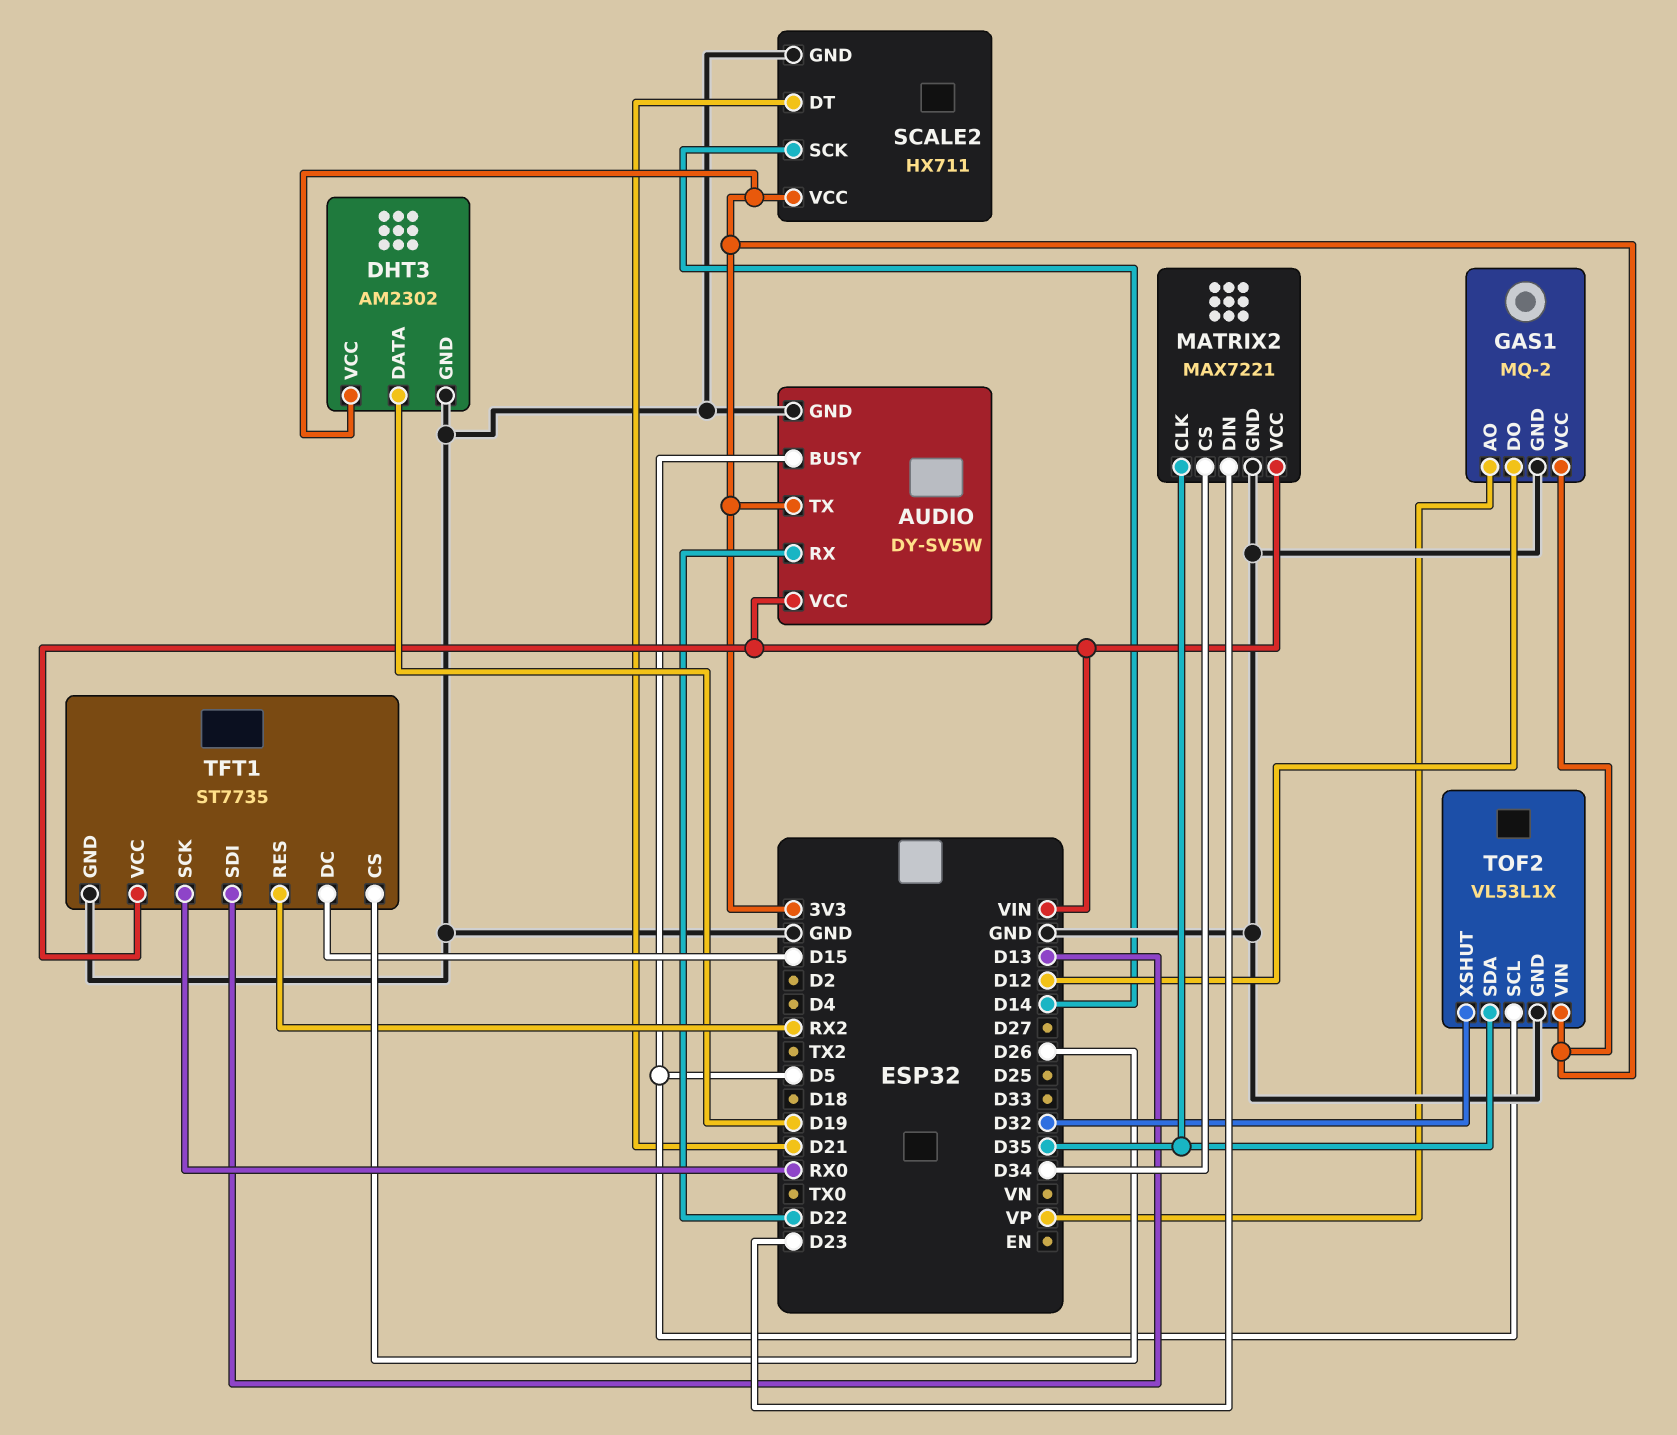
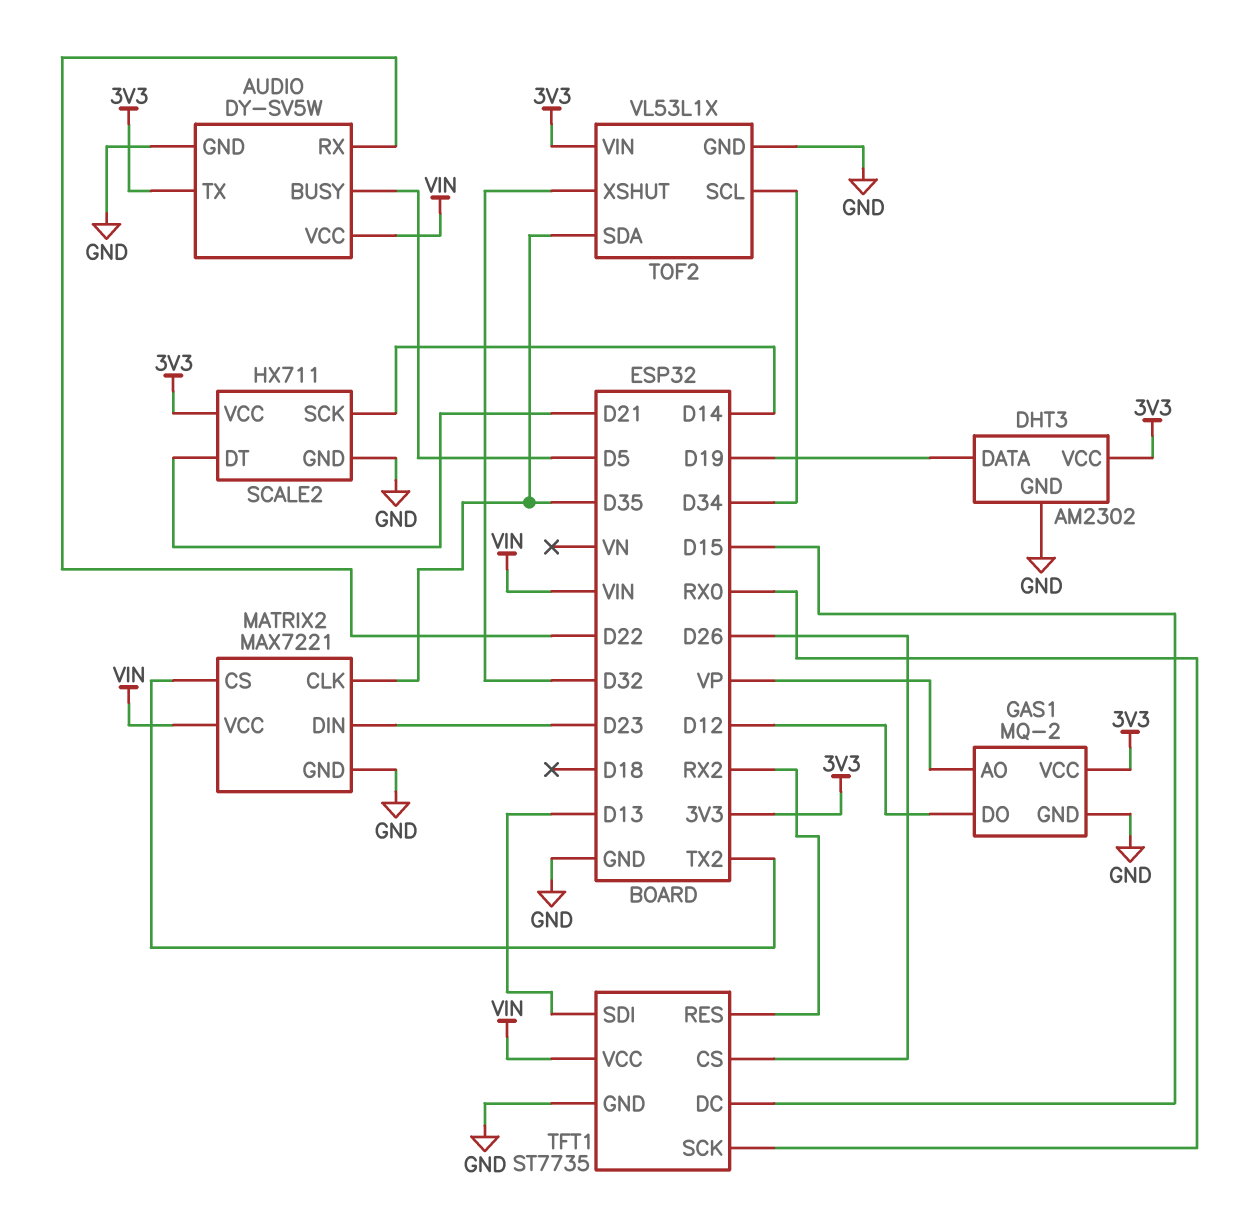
MATRIX2 pin CS: D34 -> TX2
TOF2 pin SCL: D5 -> D34

